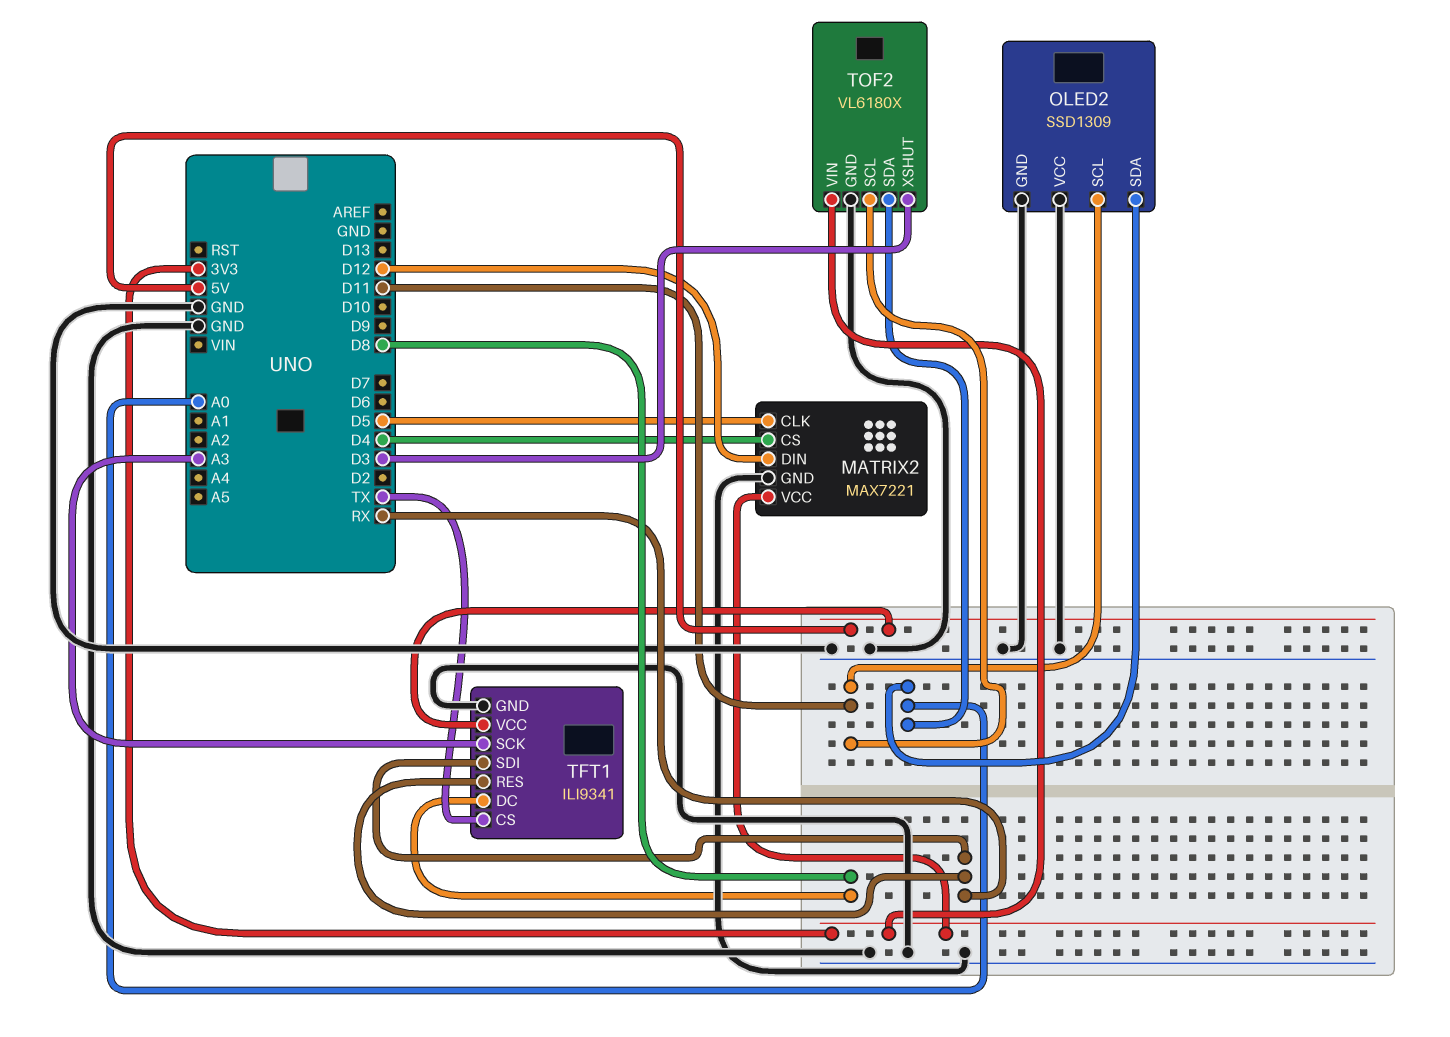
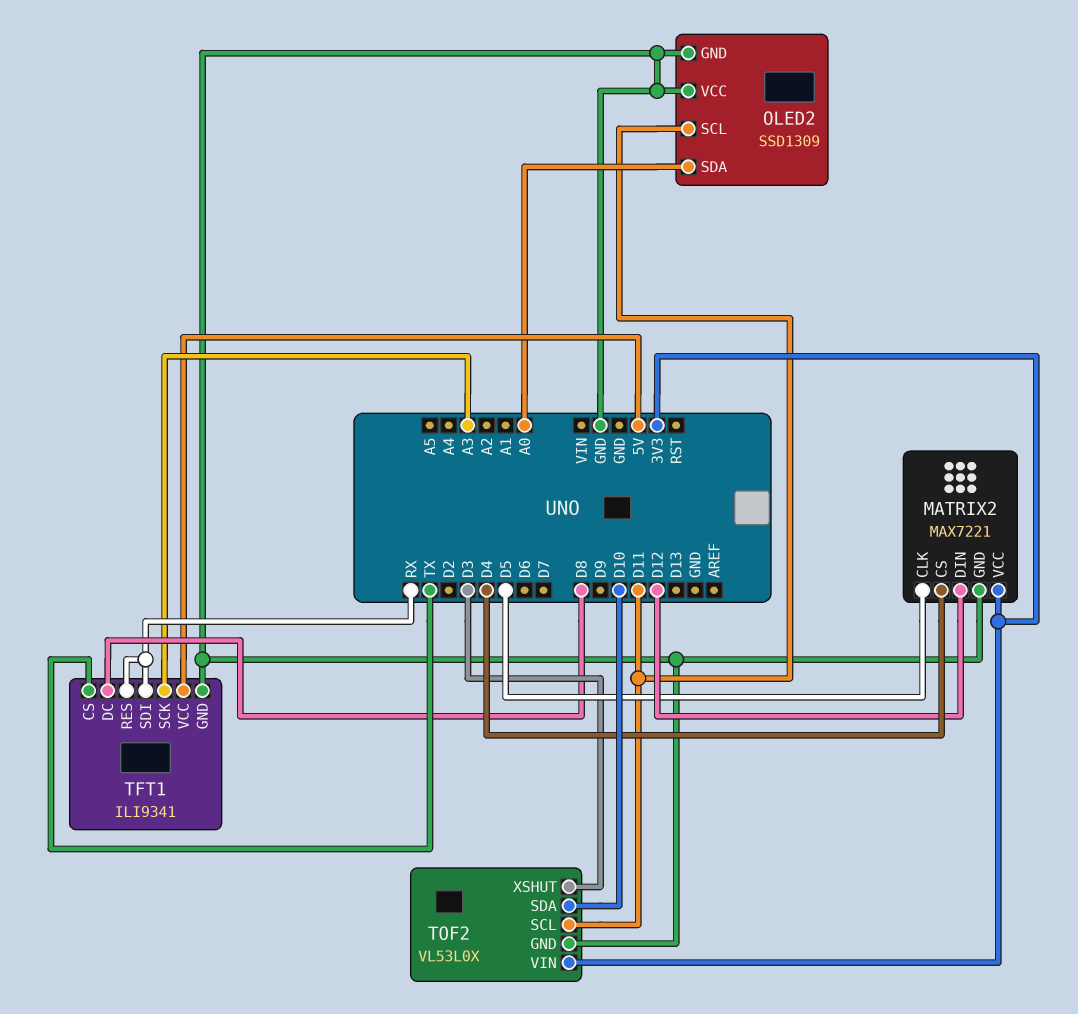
TOF2: VL6180X -> VL53L0X
TOF2 pin SDA: A0 -> D10

